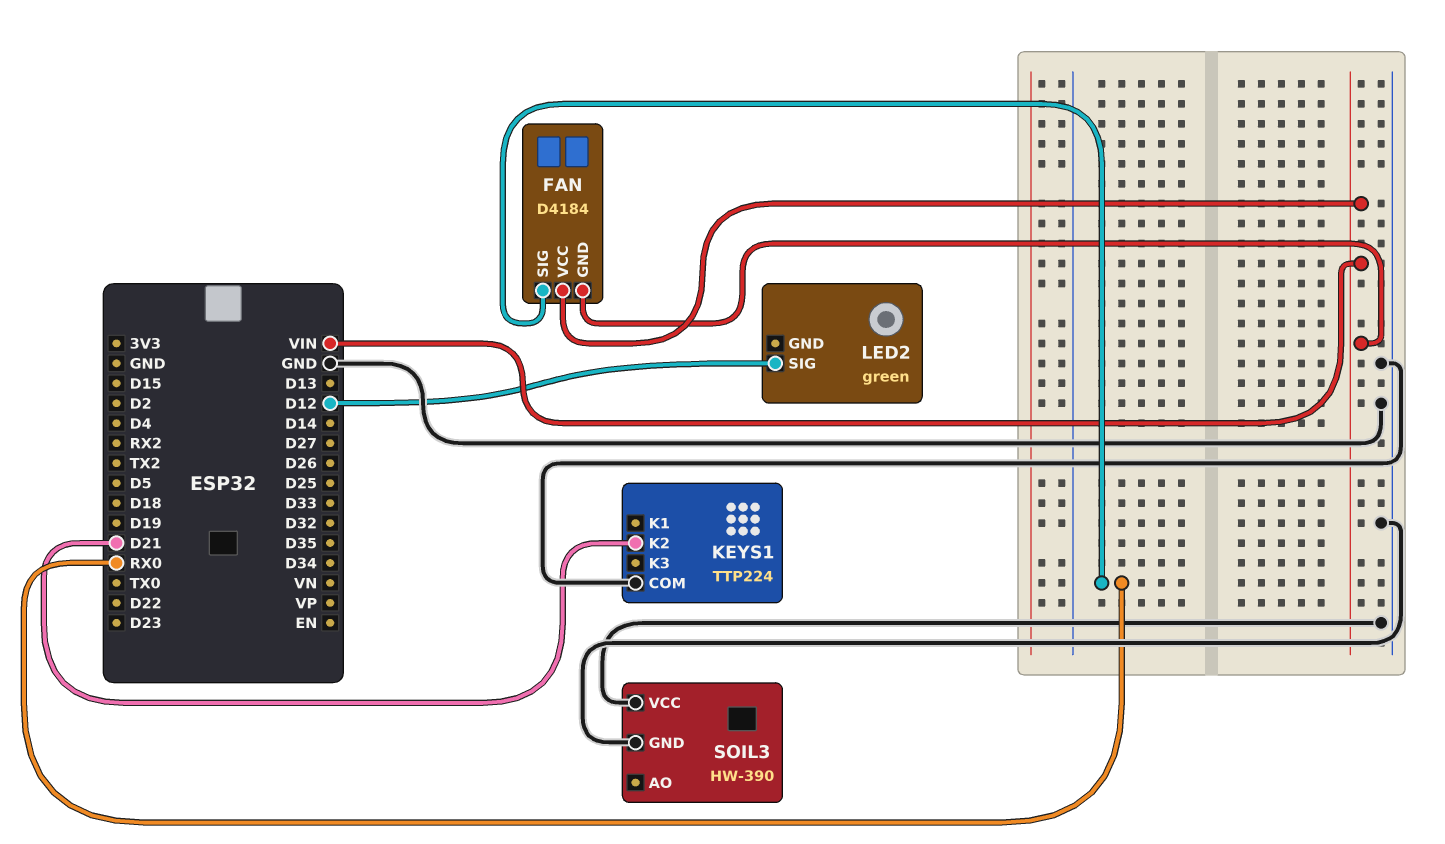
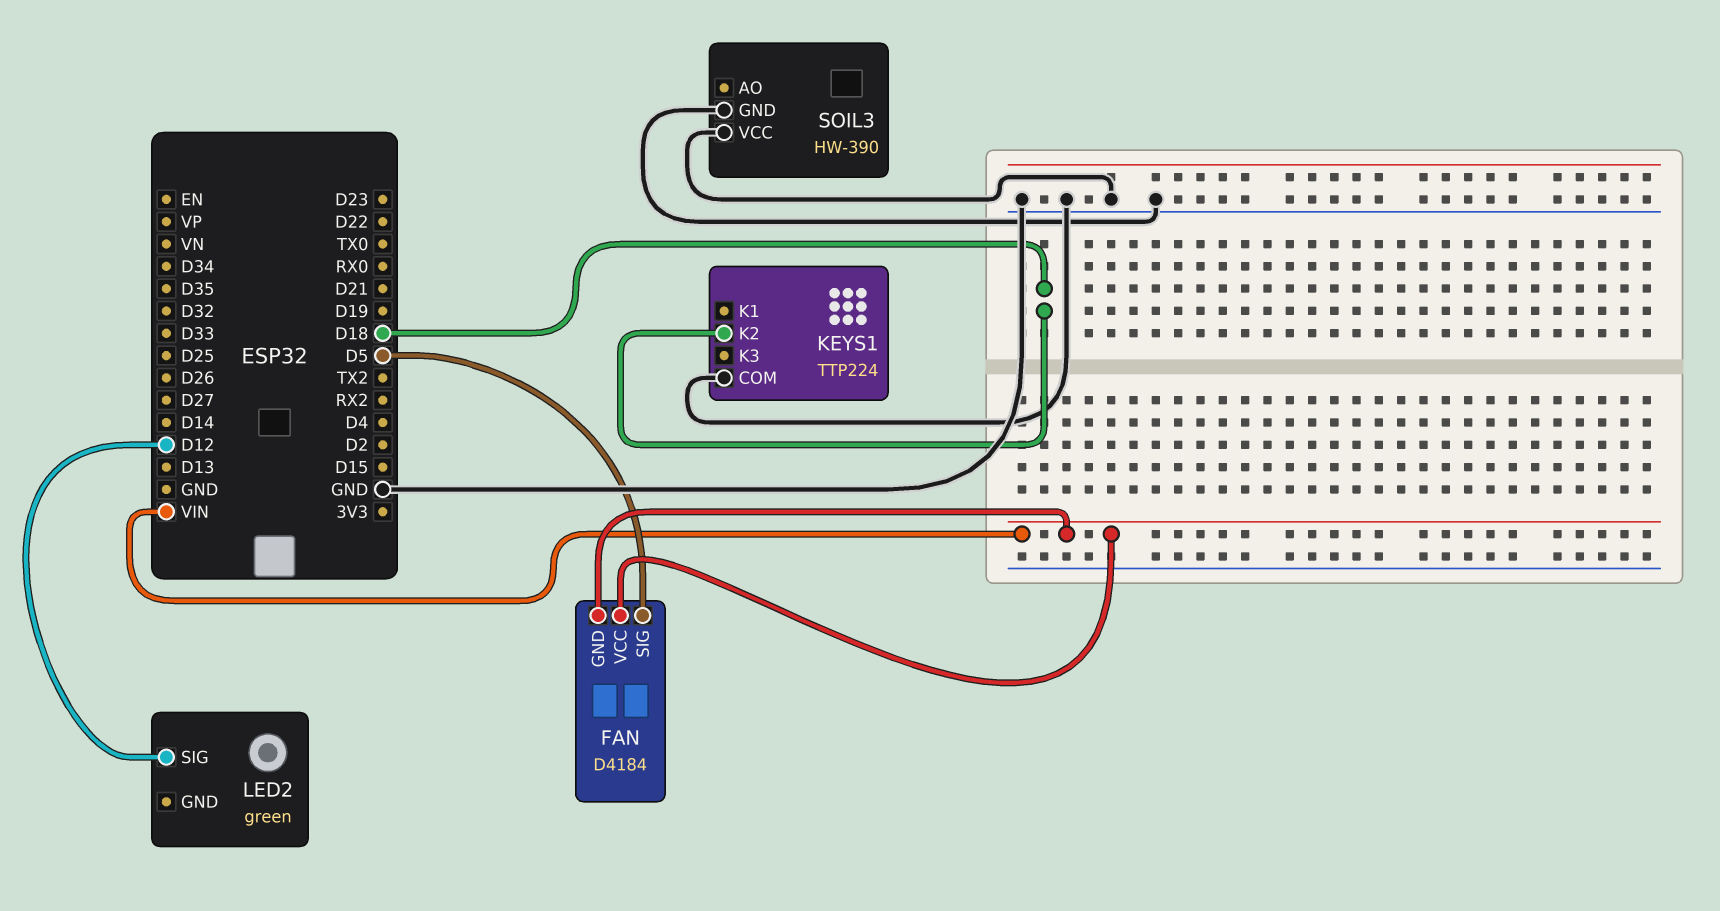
FAN pin SIG: RX0 -> D5
KEYS1 pin K2: D21 -> D18

